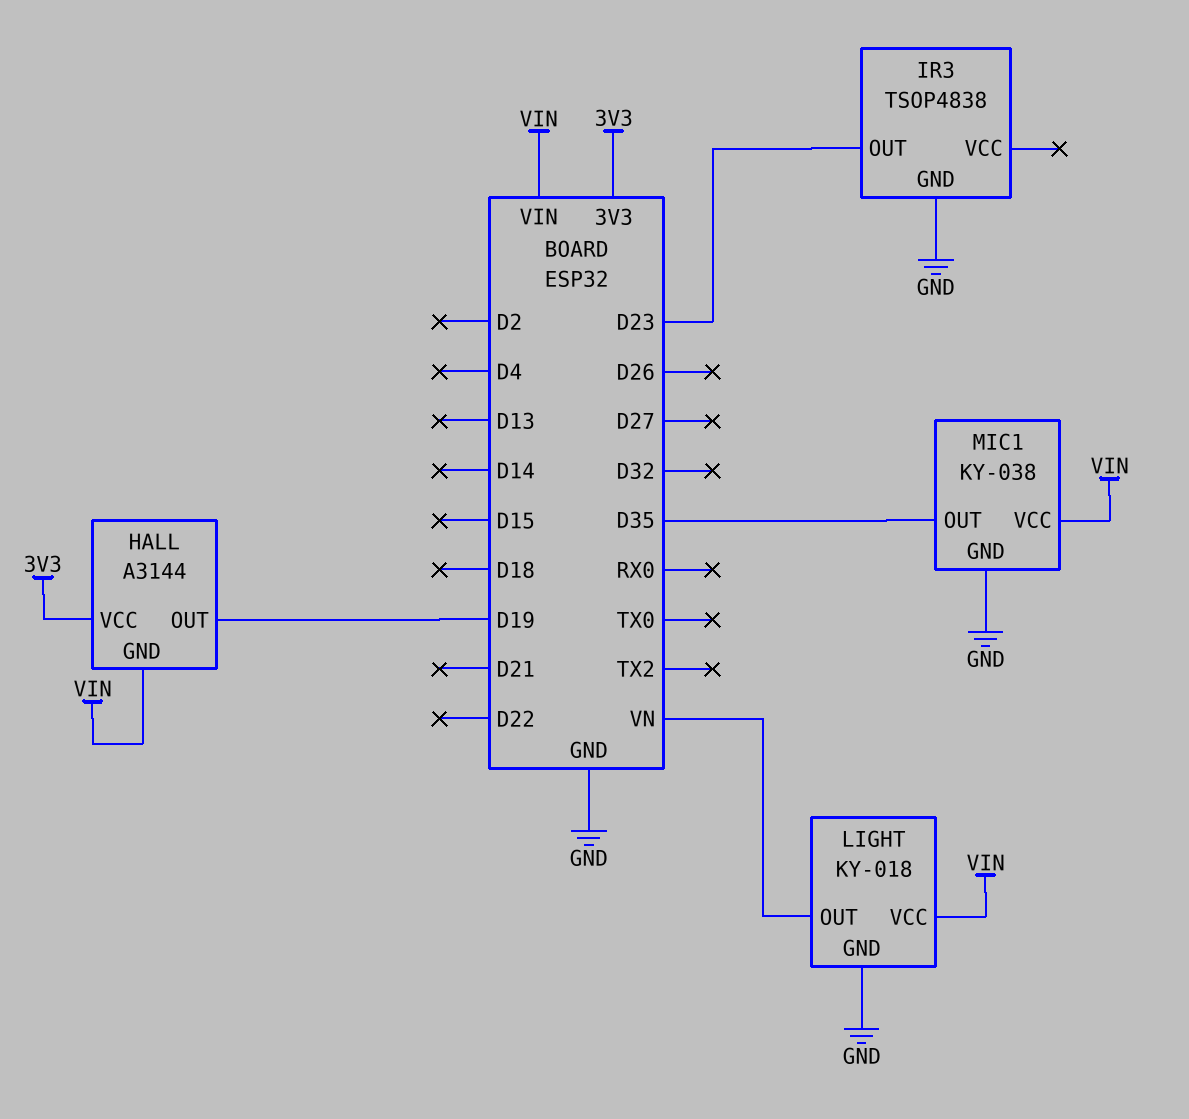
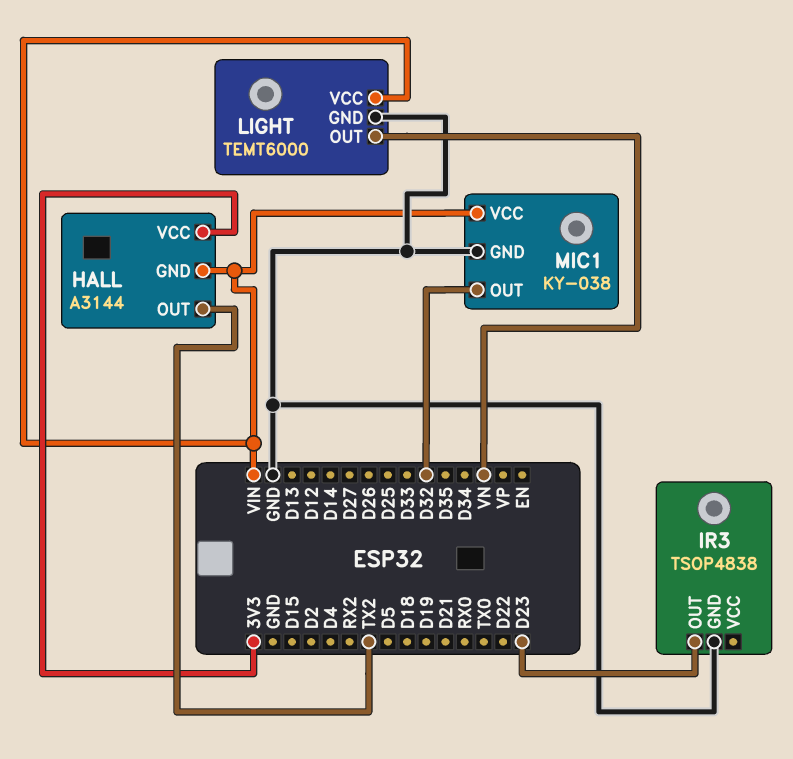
HALL pin OUT: D19 -> TX2
LIGHT: KY-018 -> TEMT6000
MIC1 pin OUT: D35 -> D32

